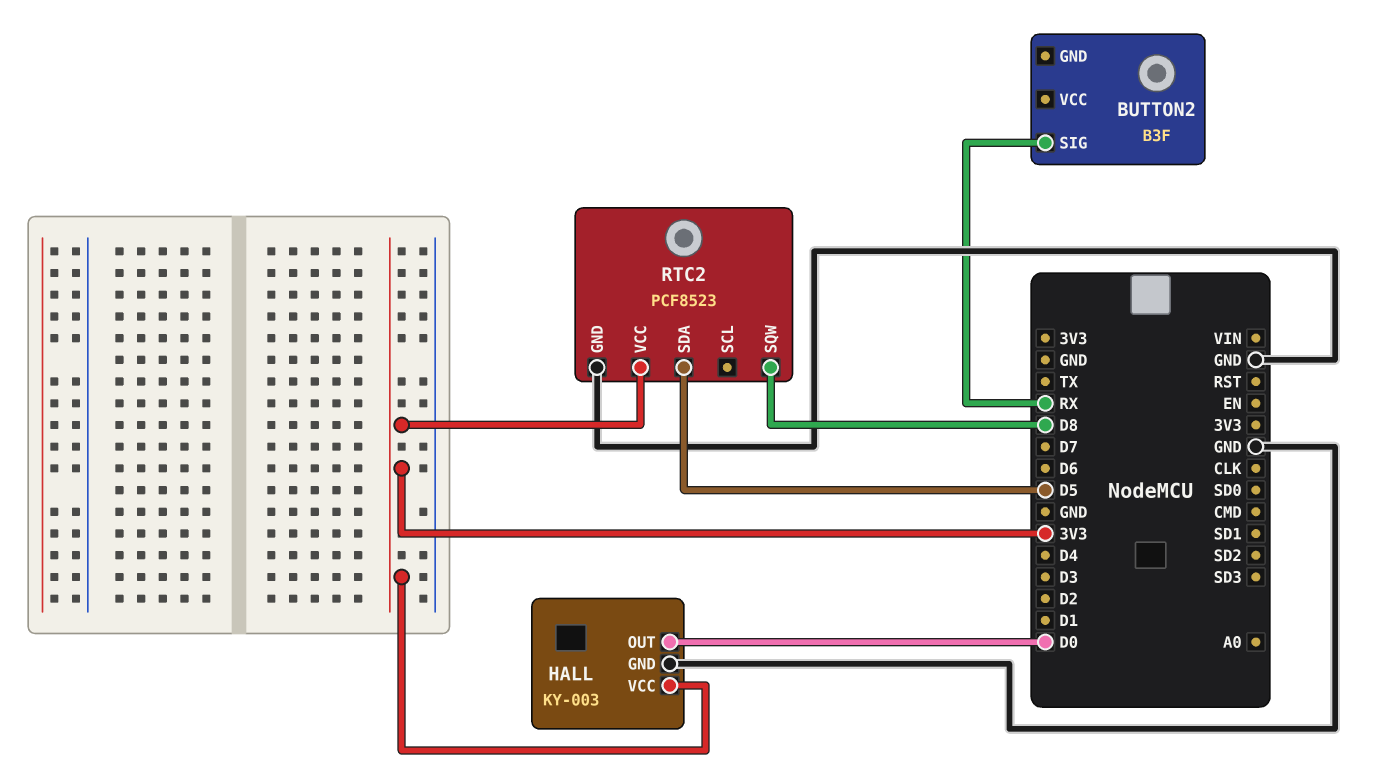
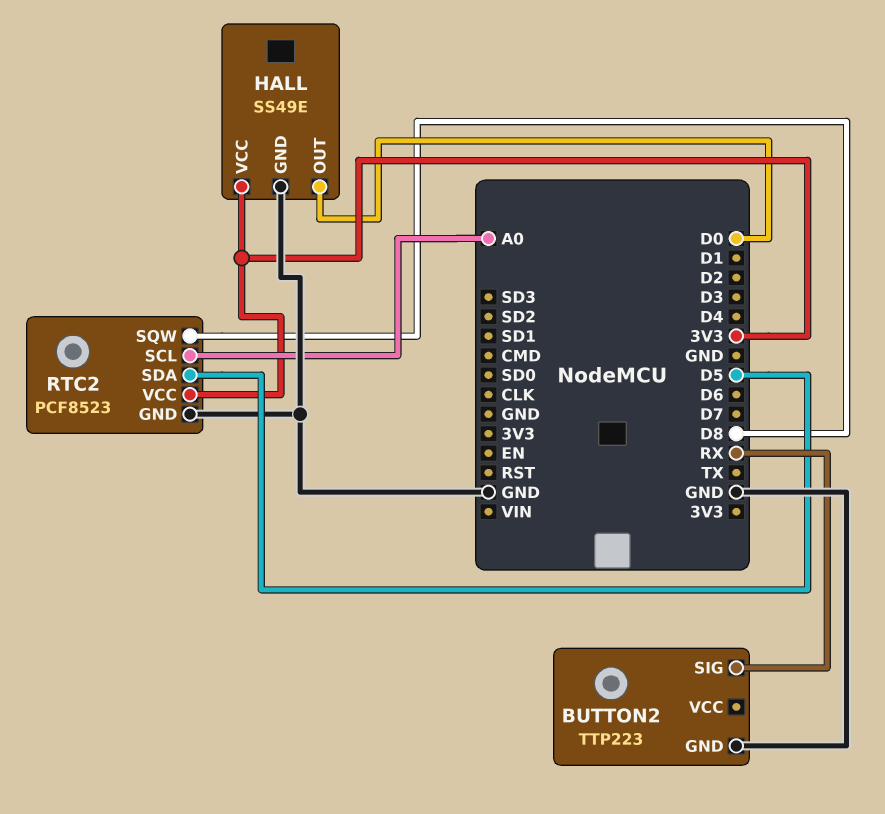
BUTTON2: B3F -> TTP223
BUTTON2 pin GND: none -> GND
HALL: KY-003 -> SS49E
RTC2 pin SCL: none -> A0

